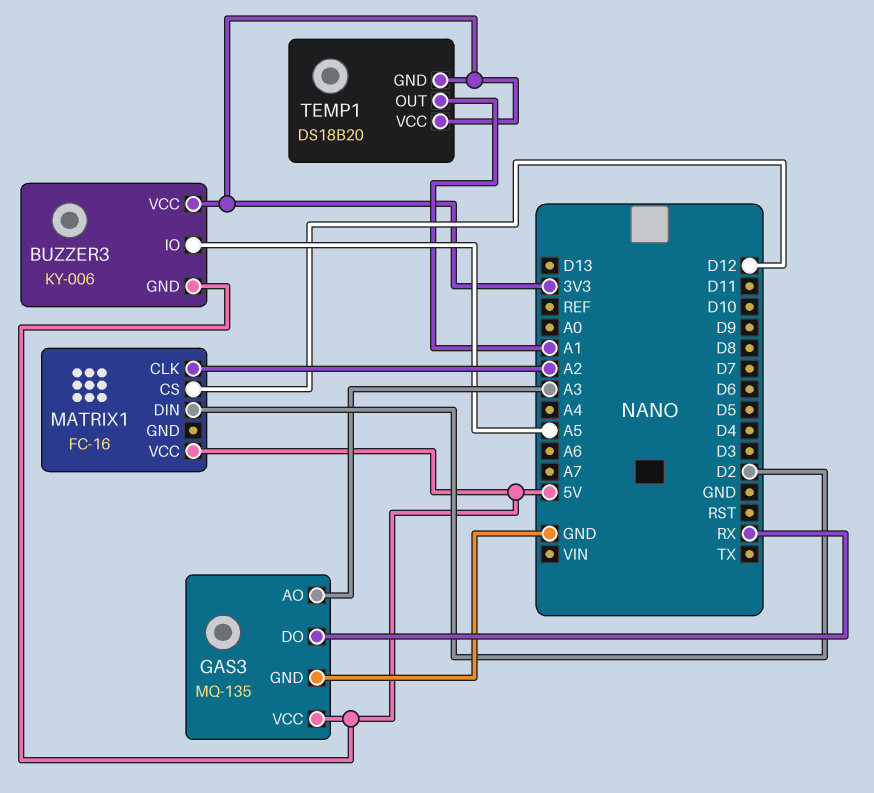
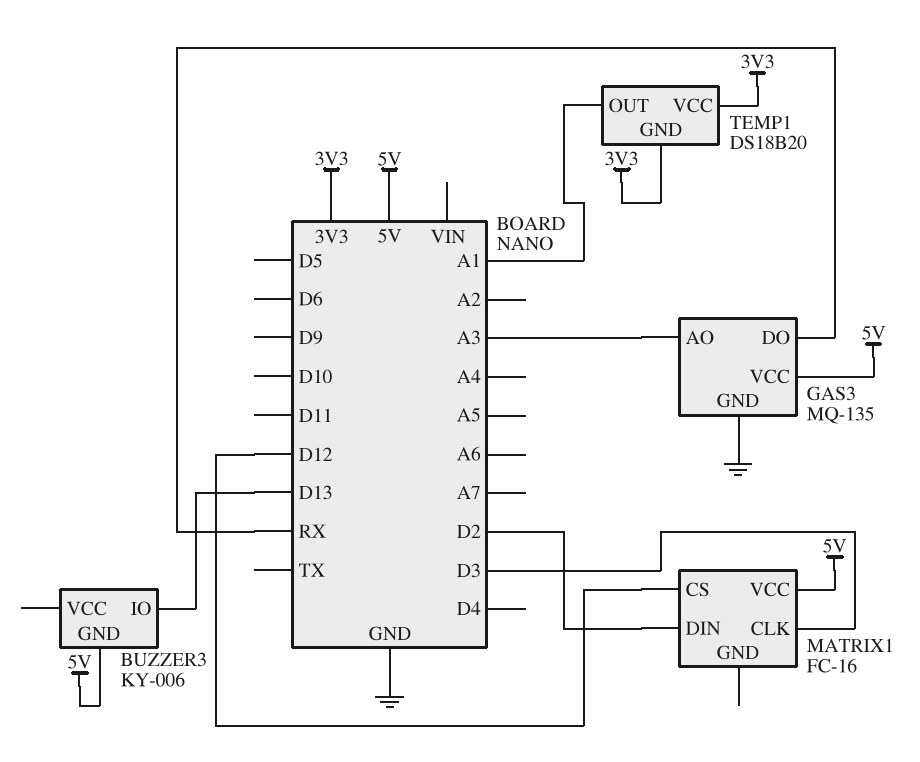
BUZZER3 pin IO: A5 -> D13
BUZZER3 pin VCC: 3V3 -> none
MATRIX1 pin CLK: A2 -> D3

